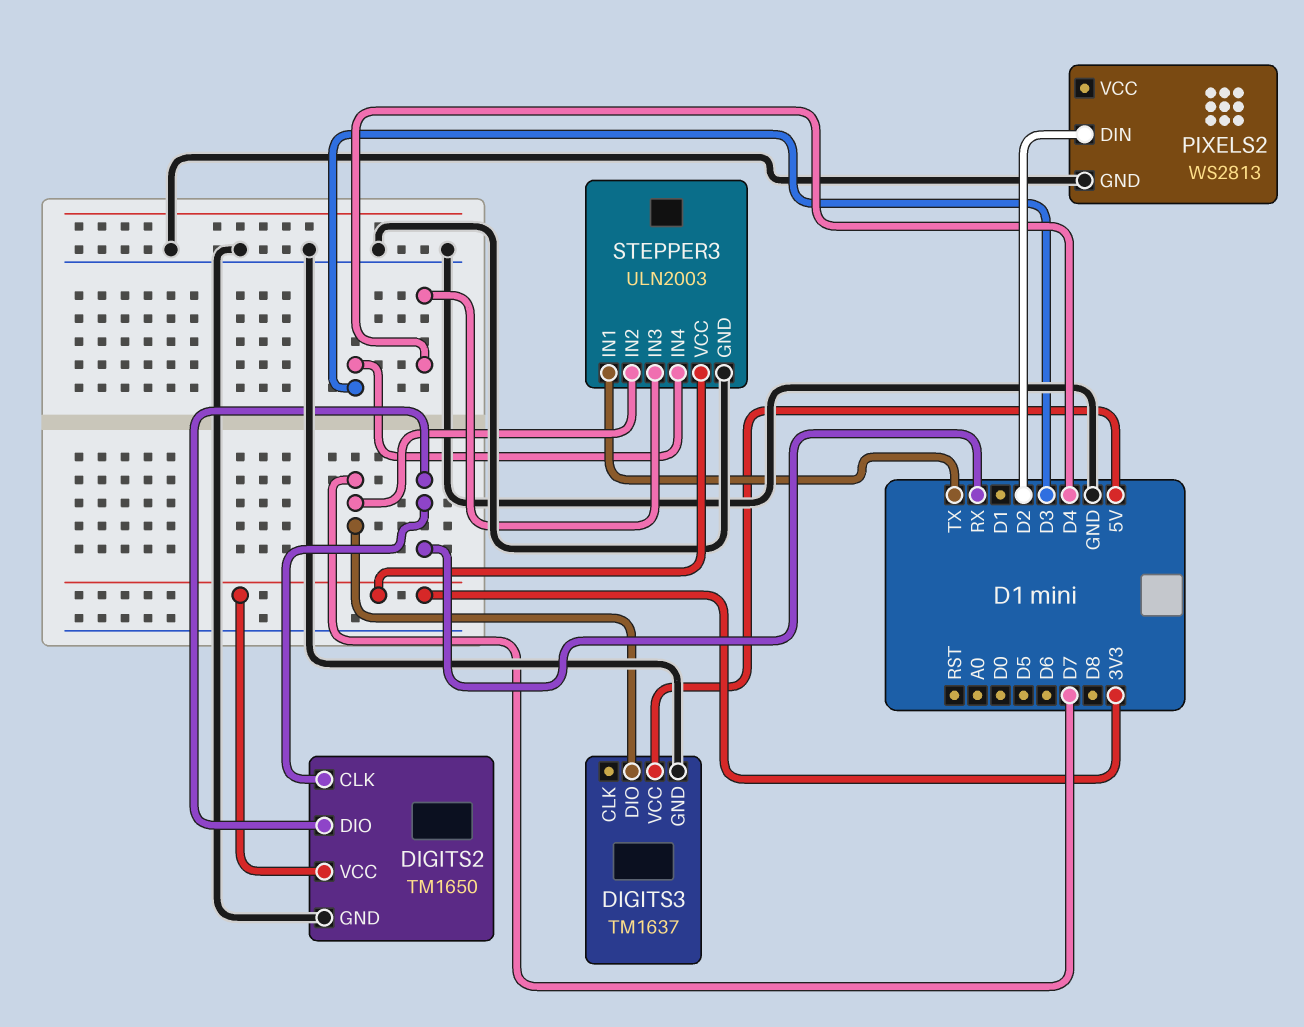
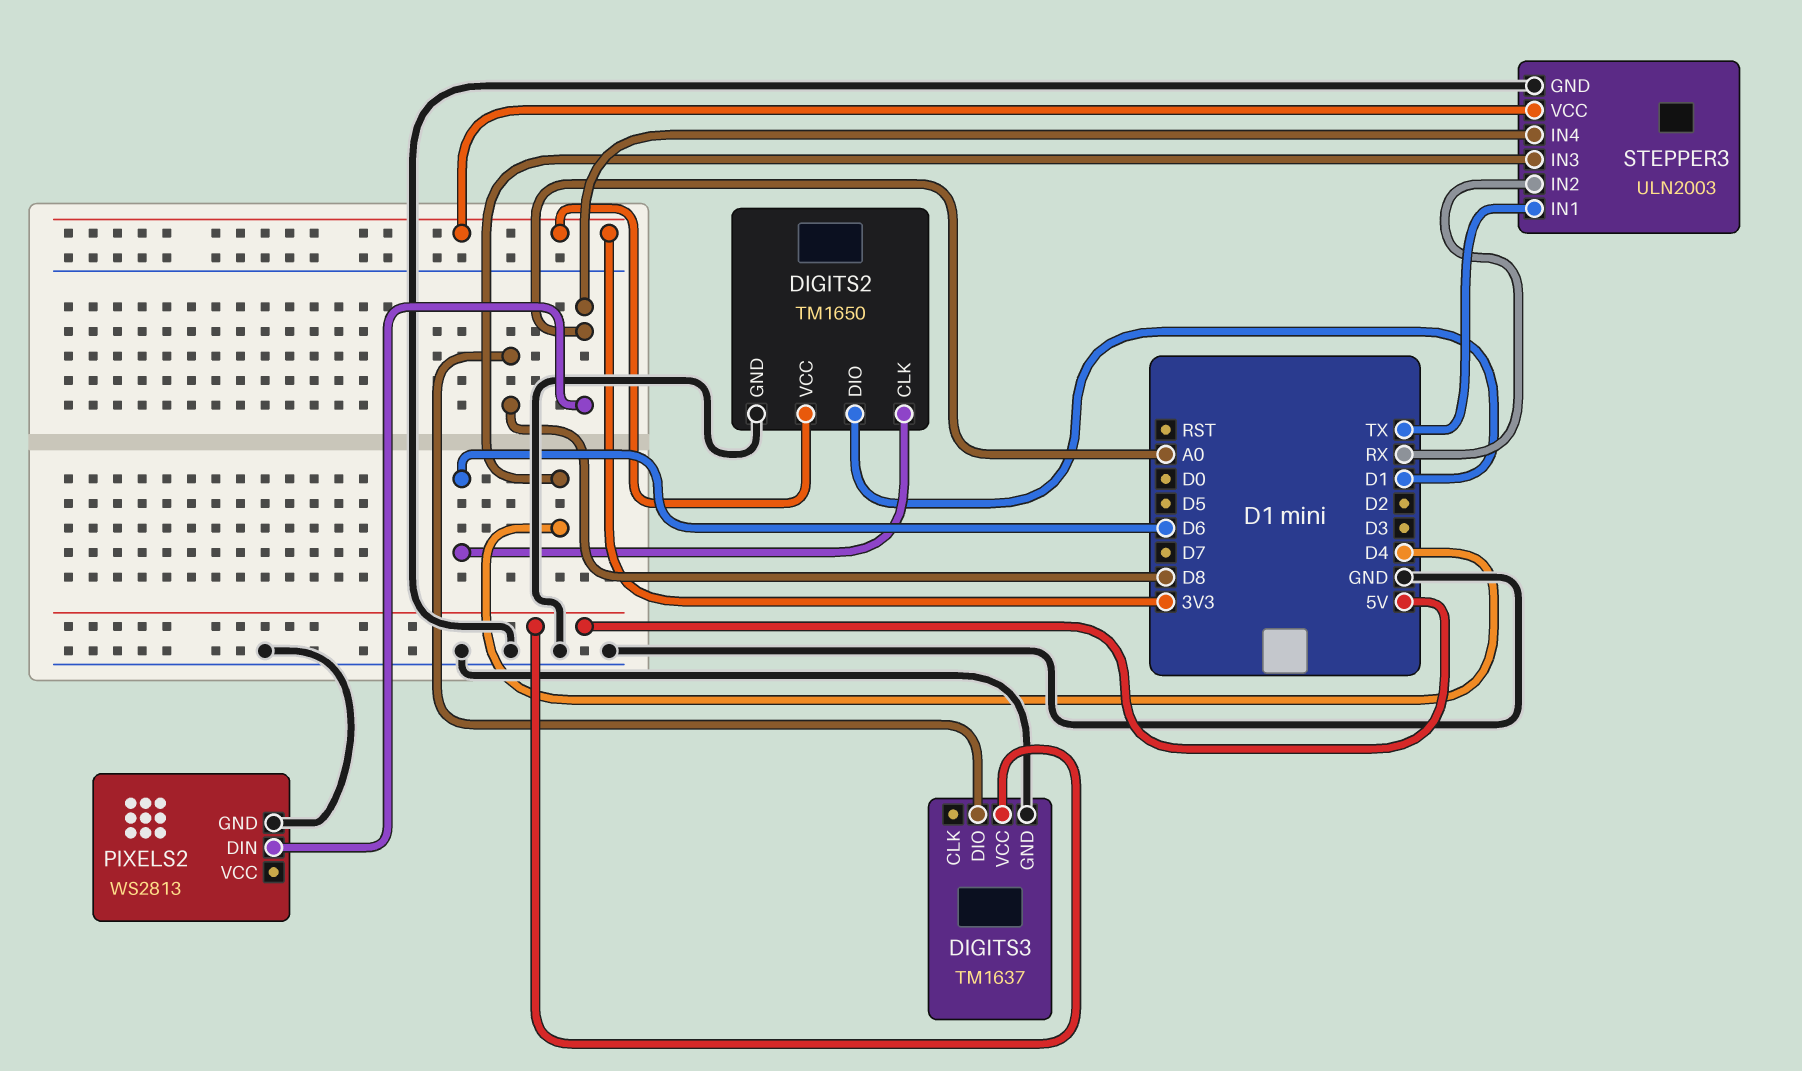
DIGITS2 pin CLK: RX -> D6
DIGITS2 pin DIO: RX -> D1
DIGITS3 pin DIO: D7 -> D8
PIXELS2 pin DIN: D2 -> A0
STEPPER3 pin IN2: D7 -> RX
STEPPER3 pin IN4: D3 -> A0

